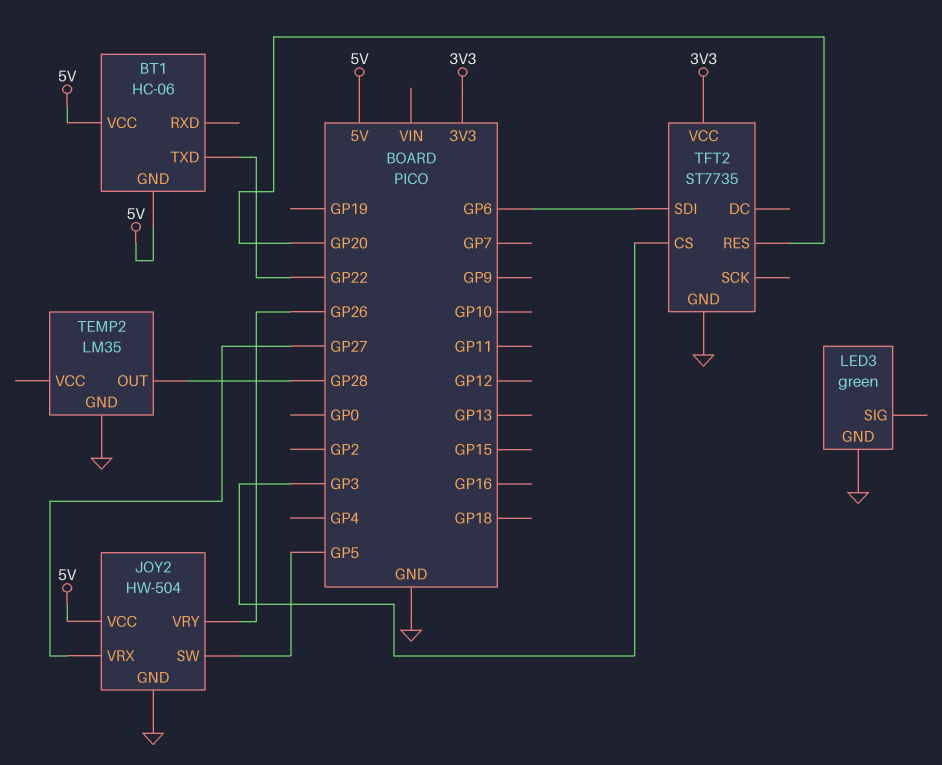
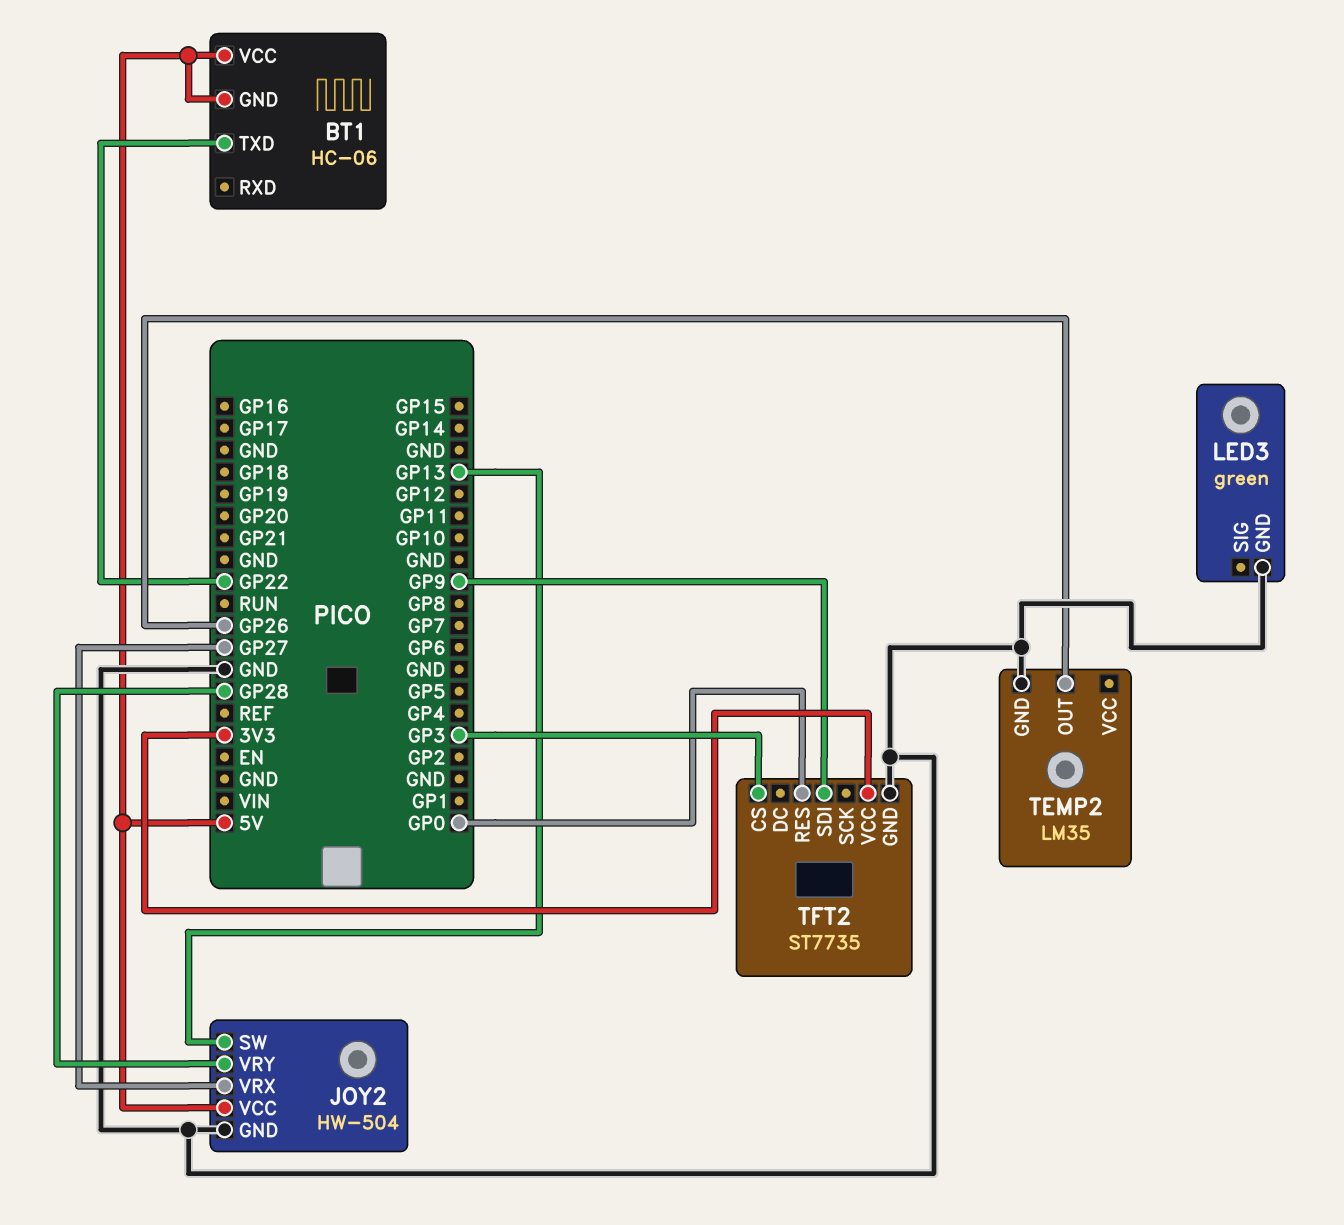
JOY2 pin SW: GP5 -> GP13
JOY2 pin VRY: GP26 -> GP28
TEMP2 pin OUT: GP28 -> GP26
TFT2 pin RES: GP20 -> GP0
TFT2 pin SDI: GP6 -> GP9

